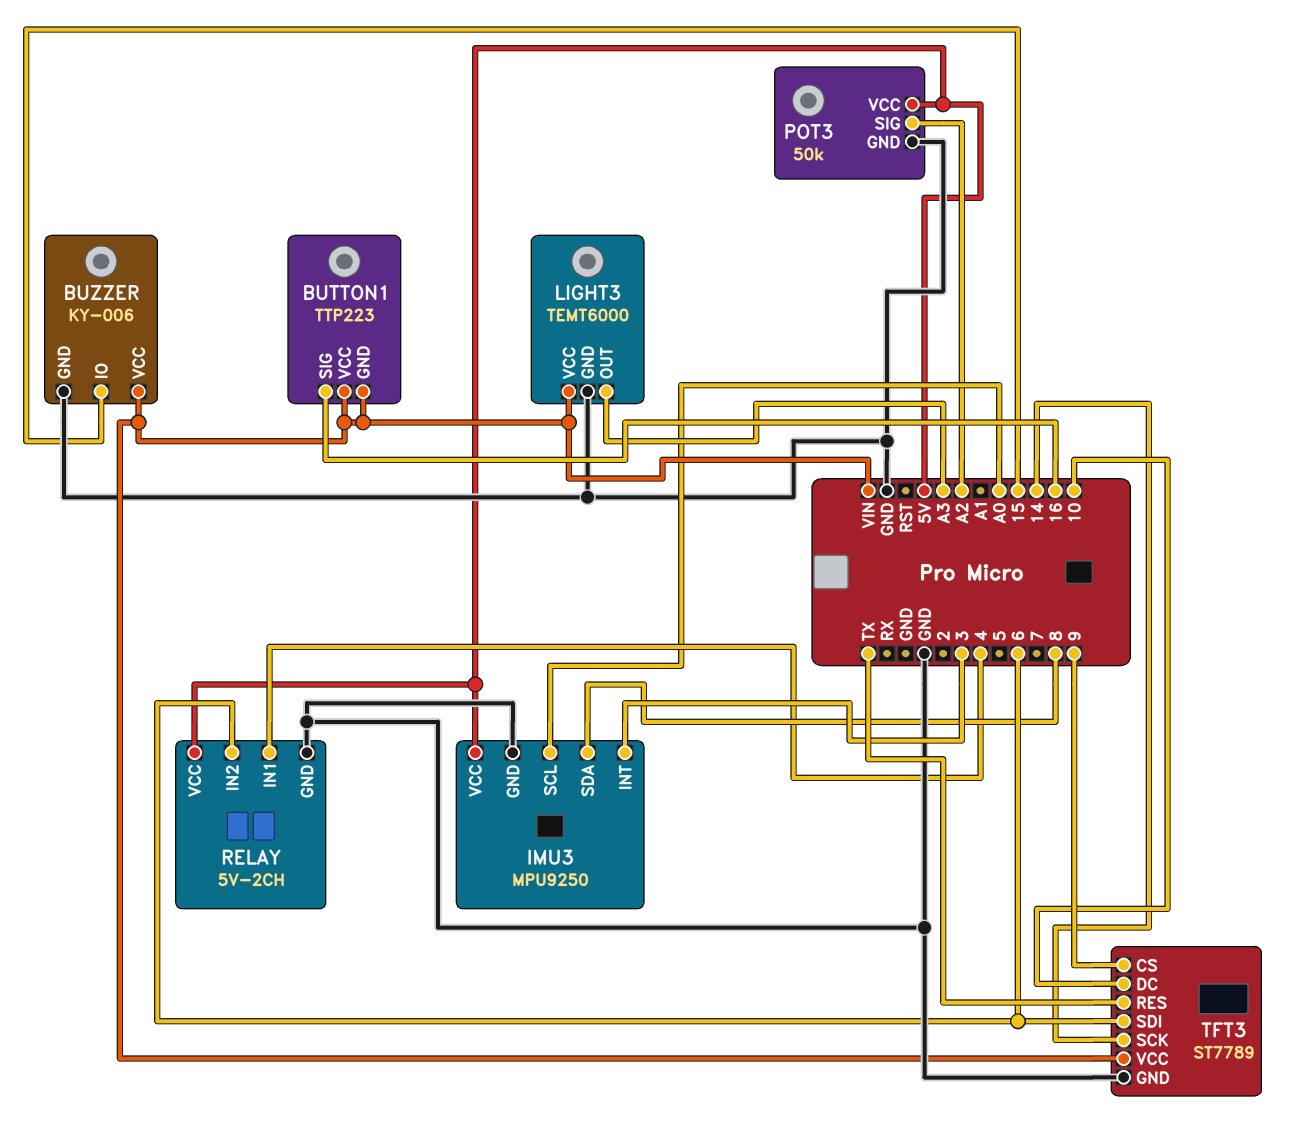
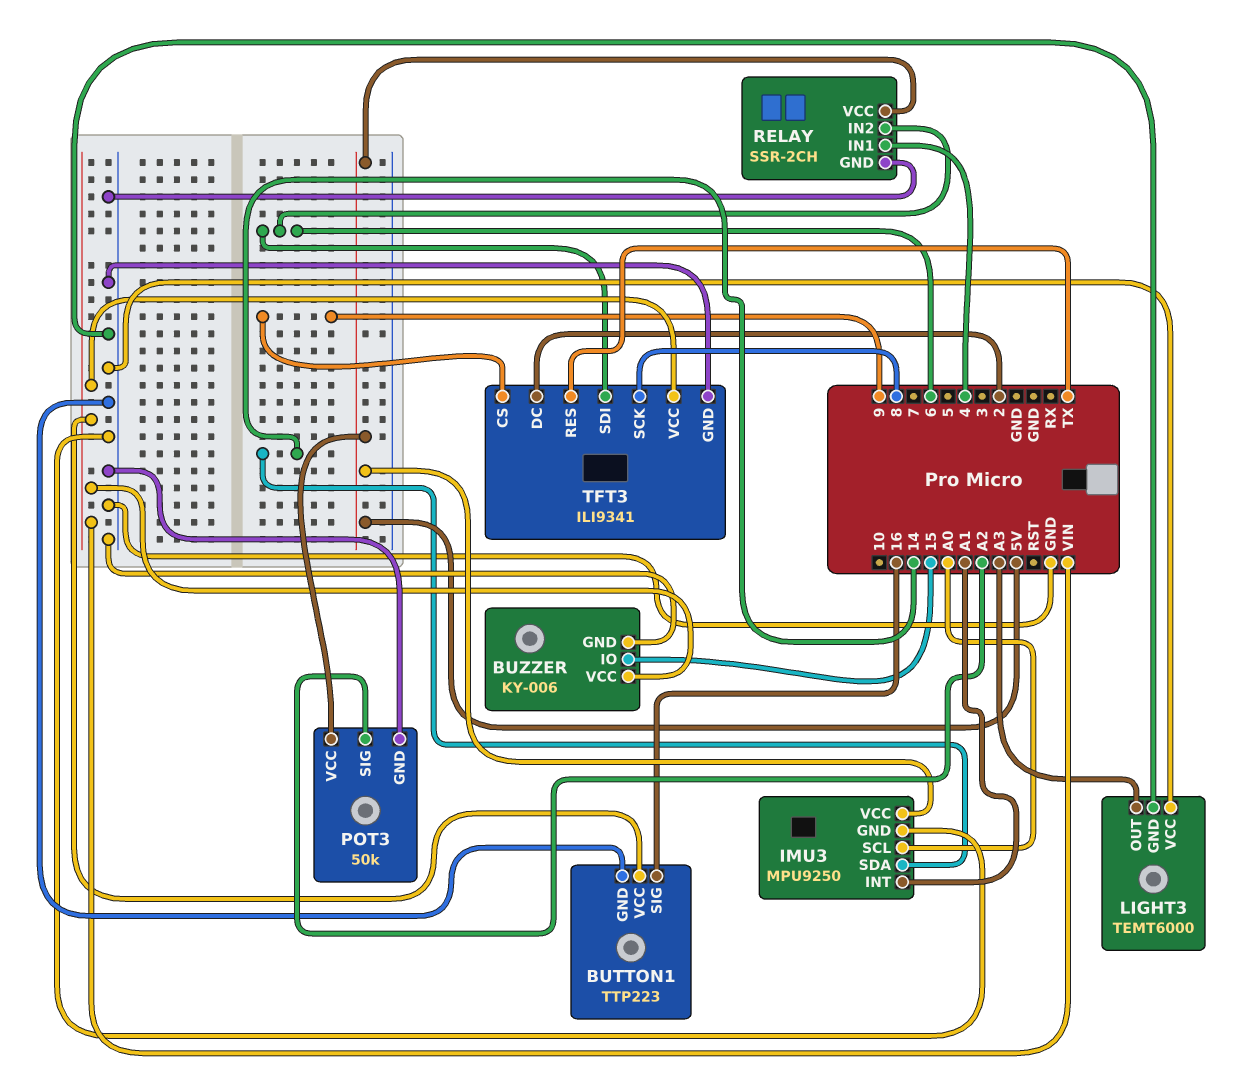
BUTTON1 pin GND: VIN -> GND
IMU3 pin INT: 3 -> A1
IMU3 pin SDA: 8 -> 14
LIGHT3 pin VCC: VIN -> GND
RELAY: 5V-2CH -> SSR-2CH
TFT3: ST7789 -> ILI9341
TFT3 pin DC: 10 -> 2
TFT3 pin SCK: 14 -> 8

